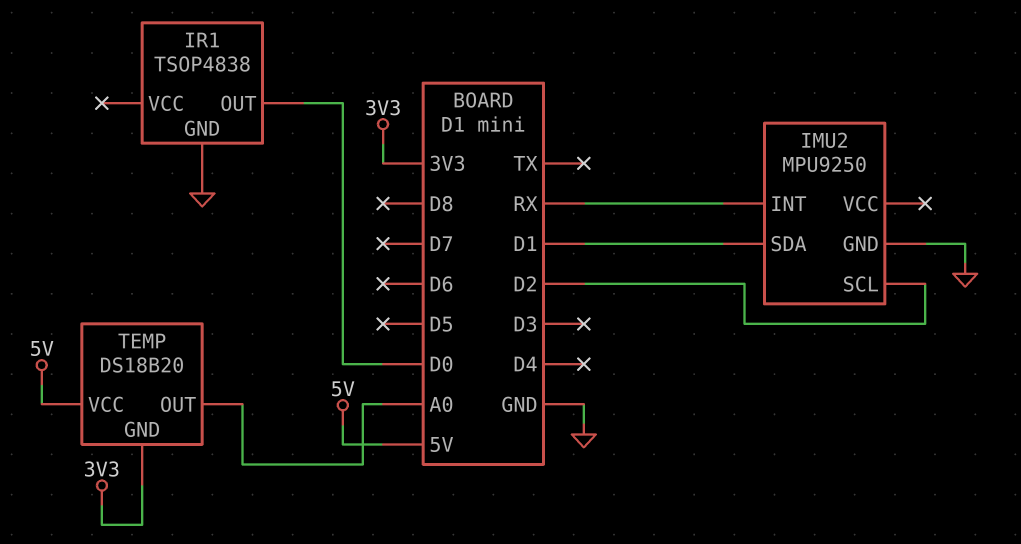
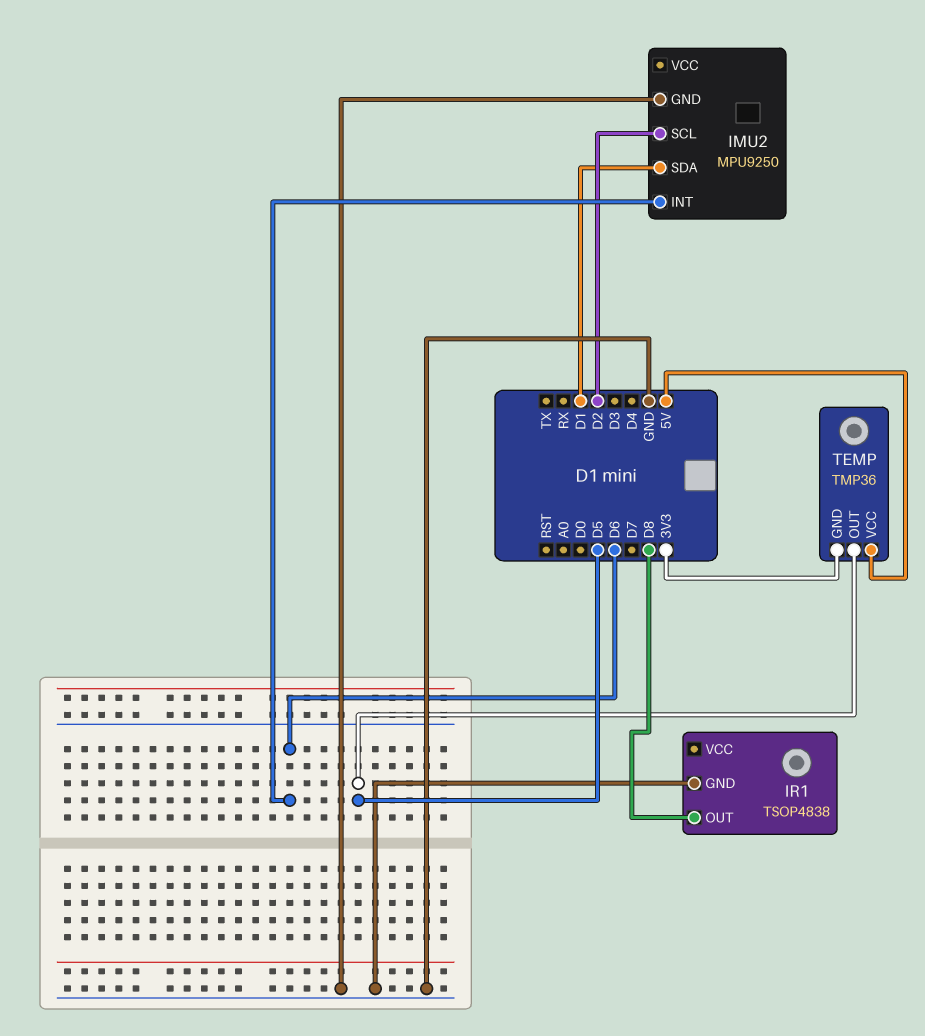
IMU2 pin INT: RX -> D6
IR1 pin OUT: D0 -> D8
TEMP: DS18B20 -> TMP36
TEMP pin OUT: A0 -> D5

